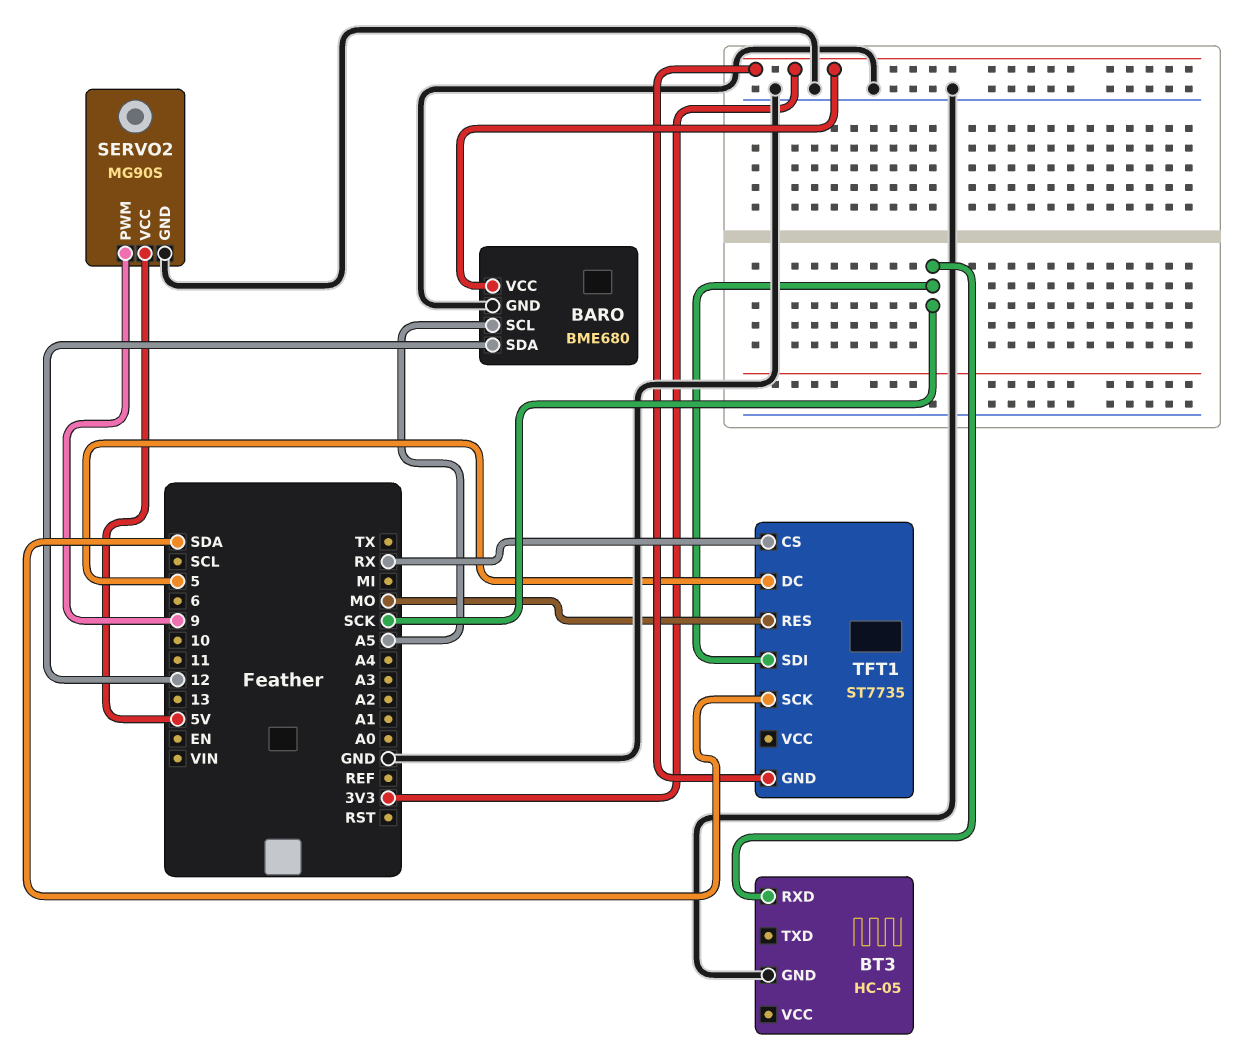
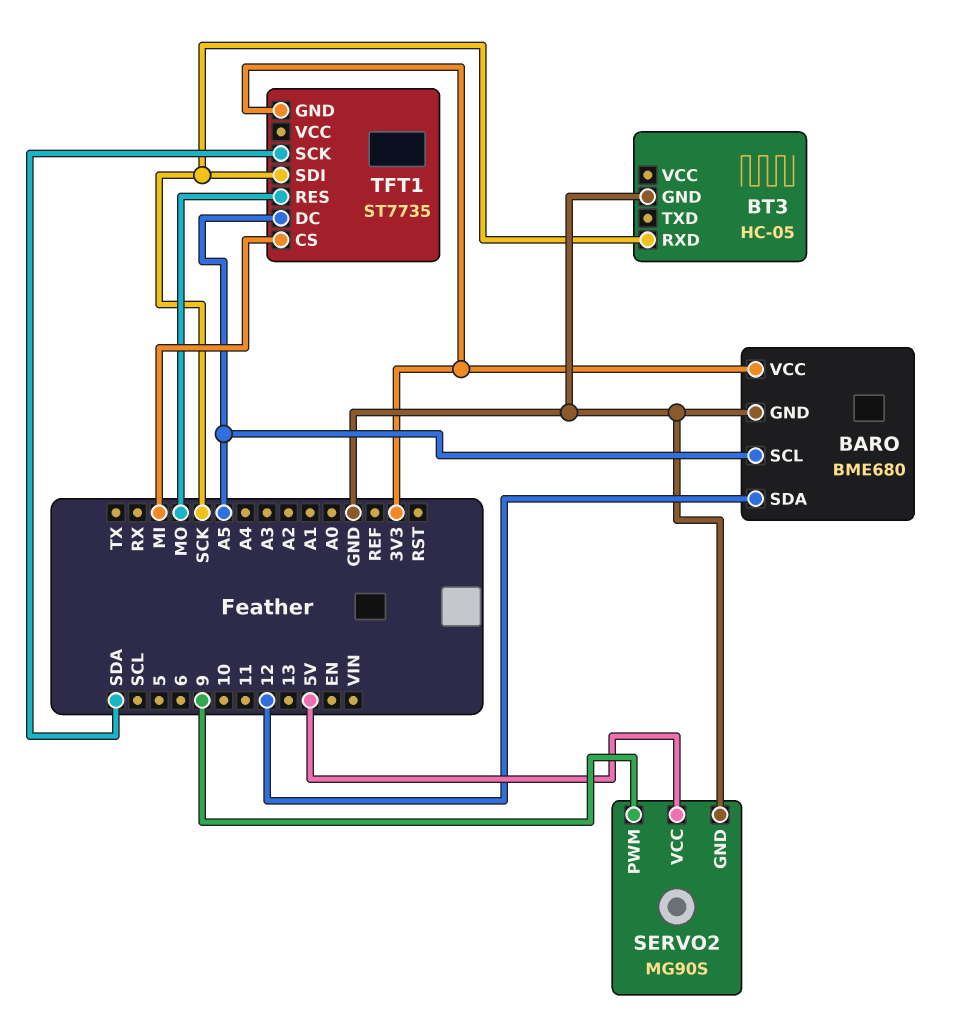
TFT1 pin CS: RX -> MI
TFT1 pin DC: 5 -> A5

